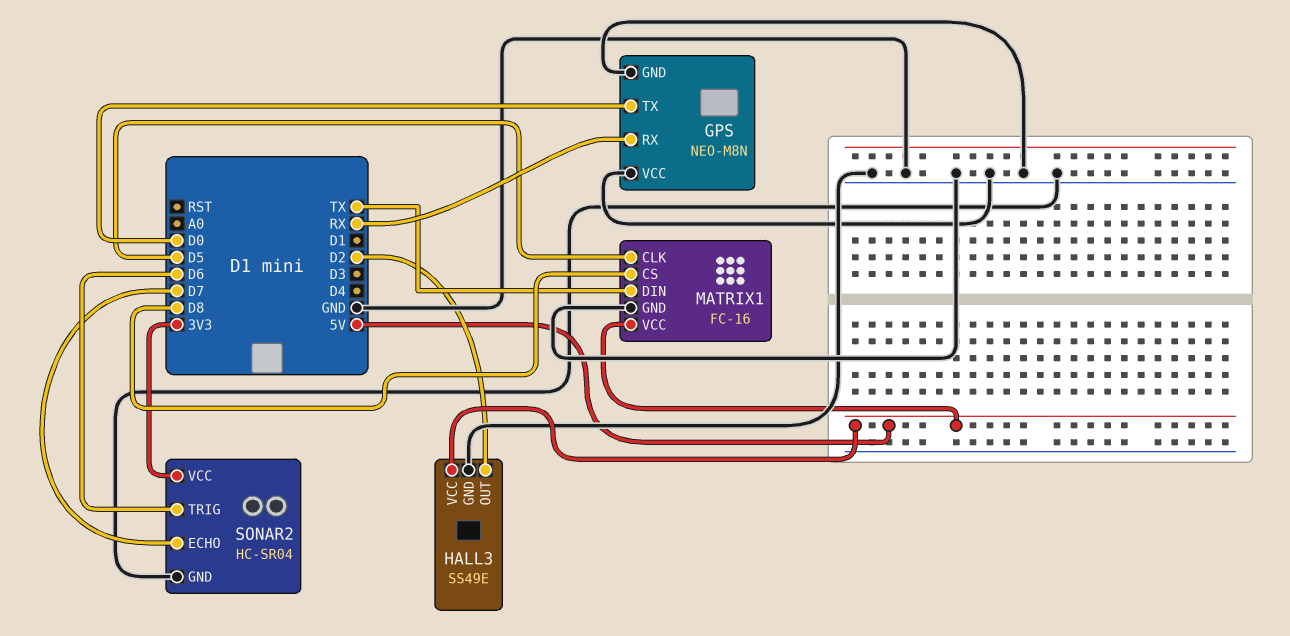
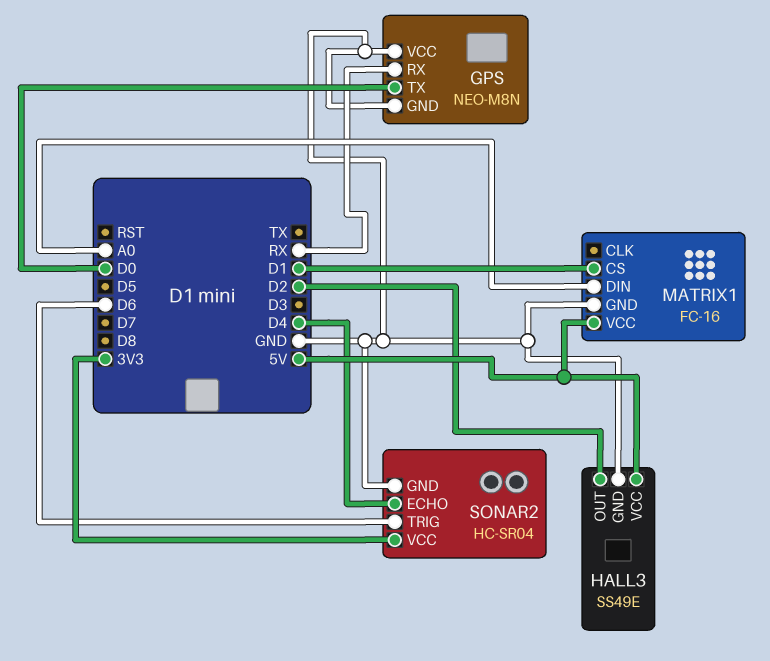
MATRIX1 pin CLK: D5 -> none
MATRIX1 pin CS: D8 -> D1
MATRIX1 pin DIN: TX -> A0
SONAR2 pin ECHO: D7 -> D4

